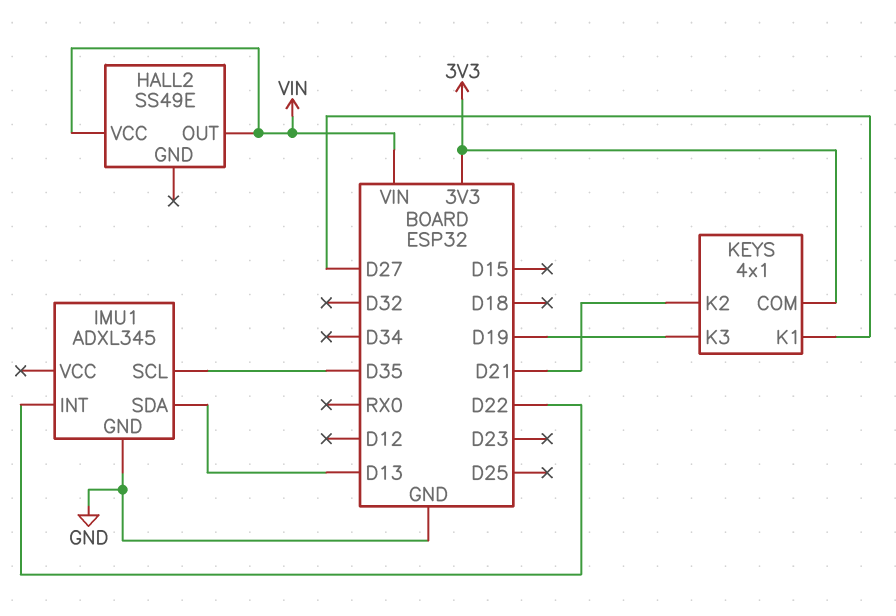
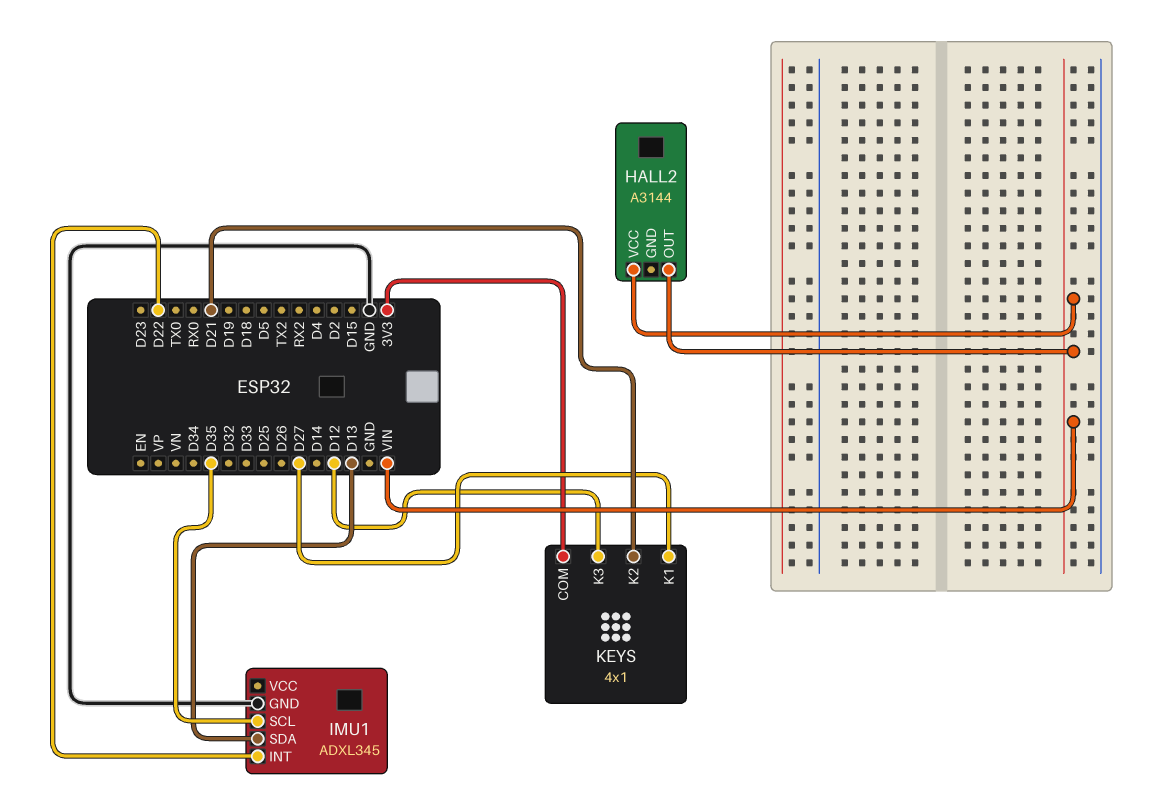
HALL2: SS49E -> A3144
KEYS pin K3: D19 -> D12

